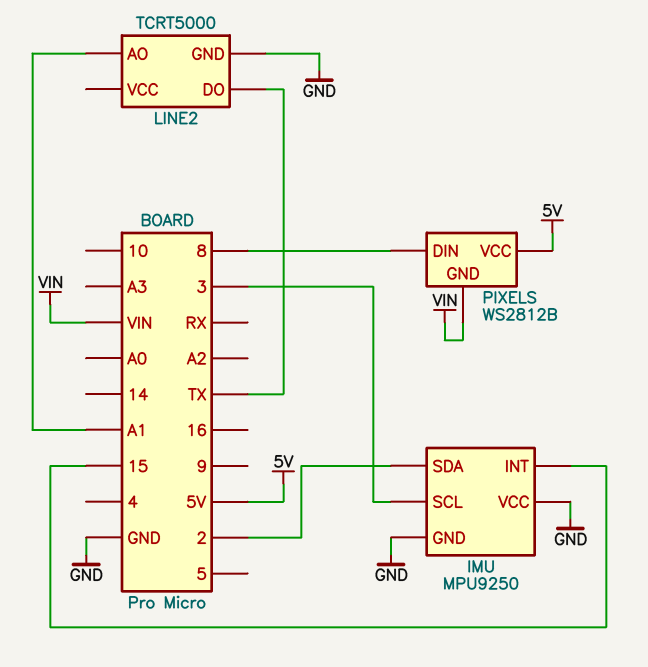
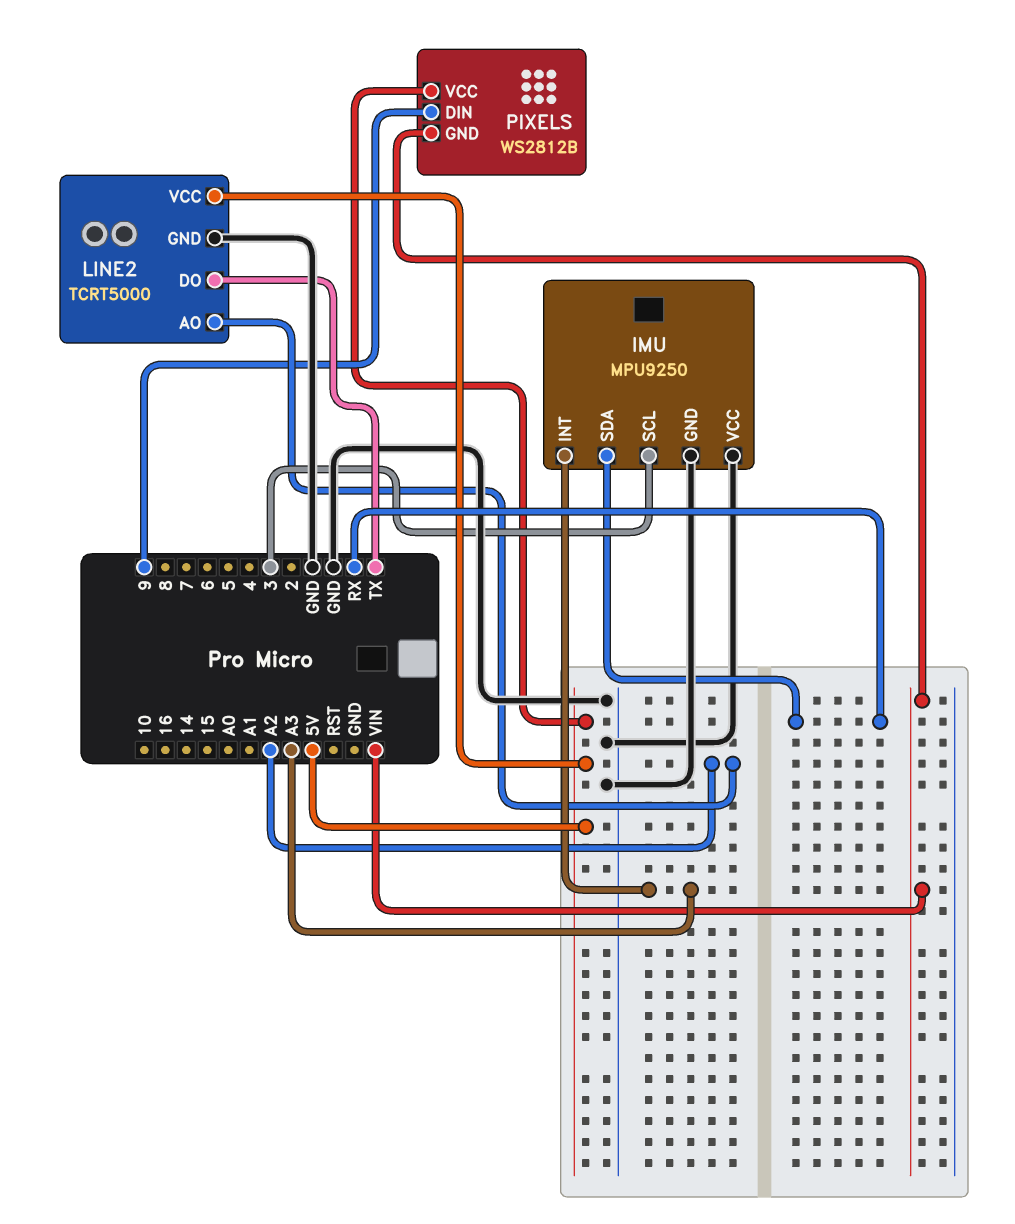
IMU pin INT: 15 -> A3
IMU pin SDA: 2 -> RX
LINE2 pin AO: A1 -> A2
LINE2 pin VCC: none -> 5V
PIXELS pin DIN: 8 -> 9

